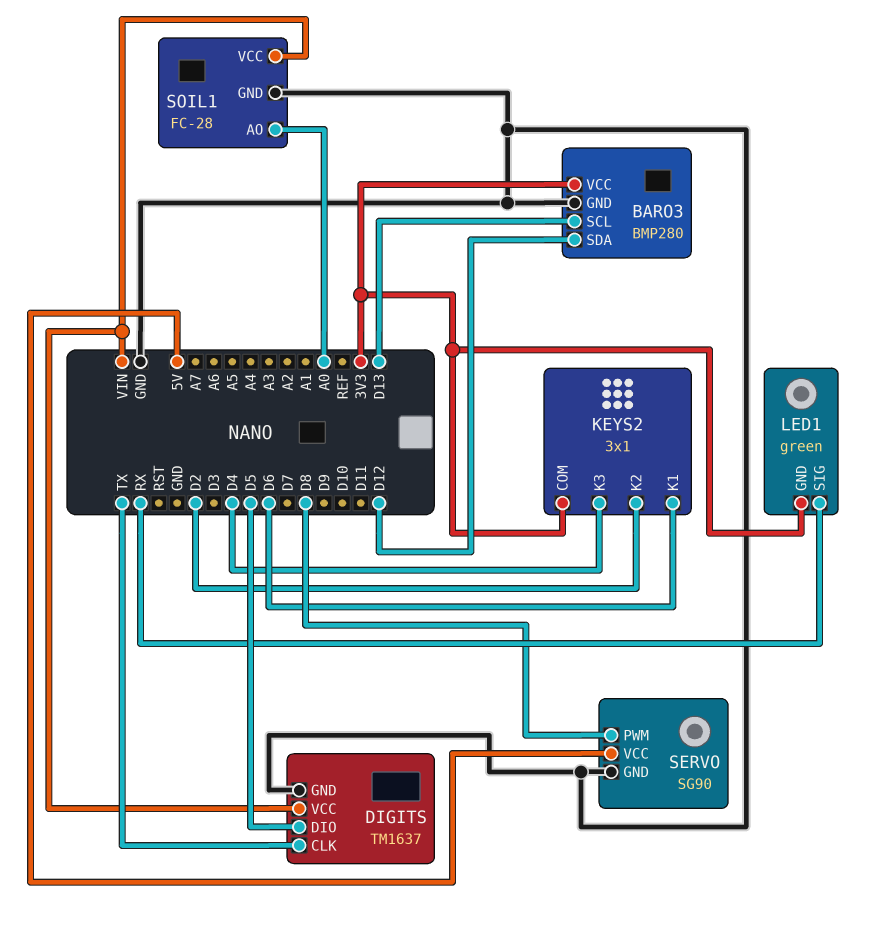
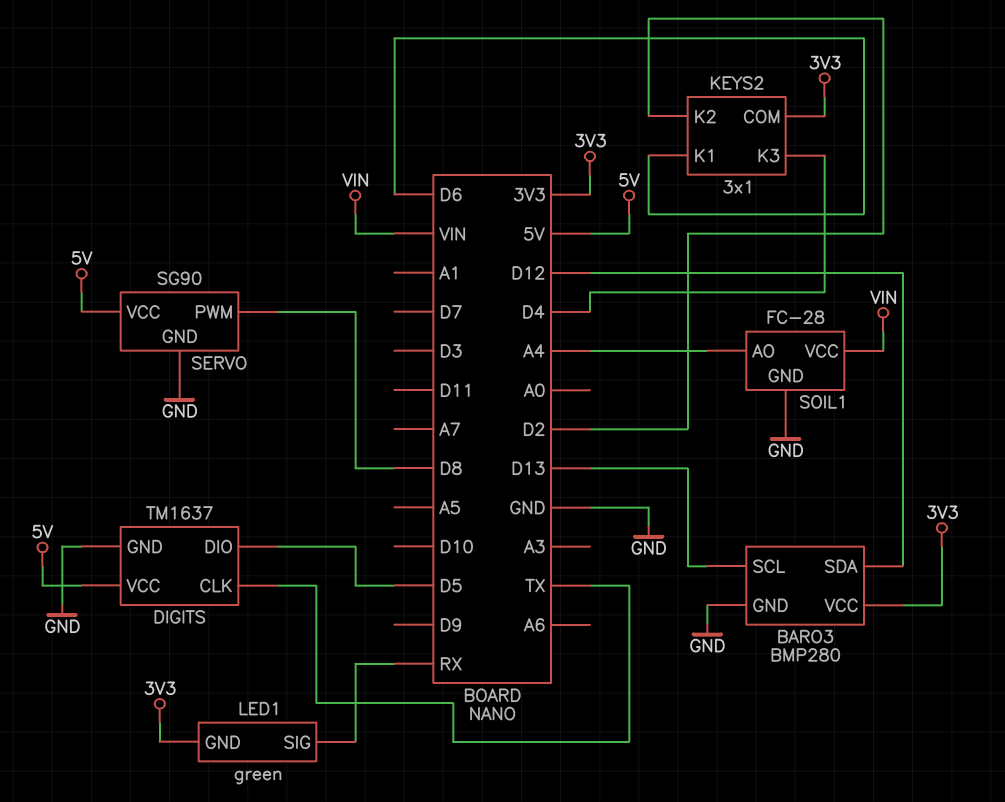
DIGITS pin VCC: VIN -> 5V
SOIL1 pin AO: A0 -> A4

